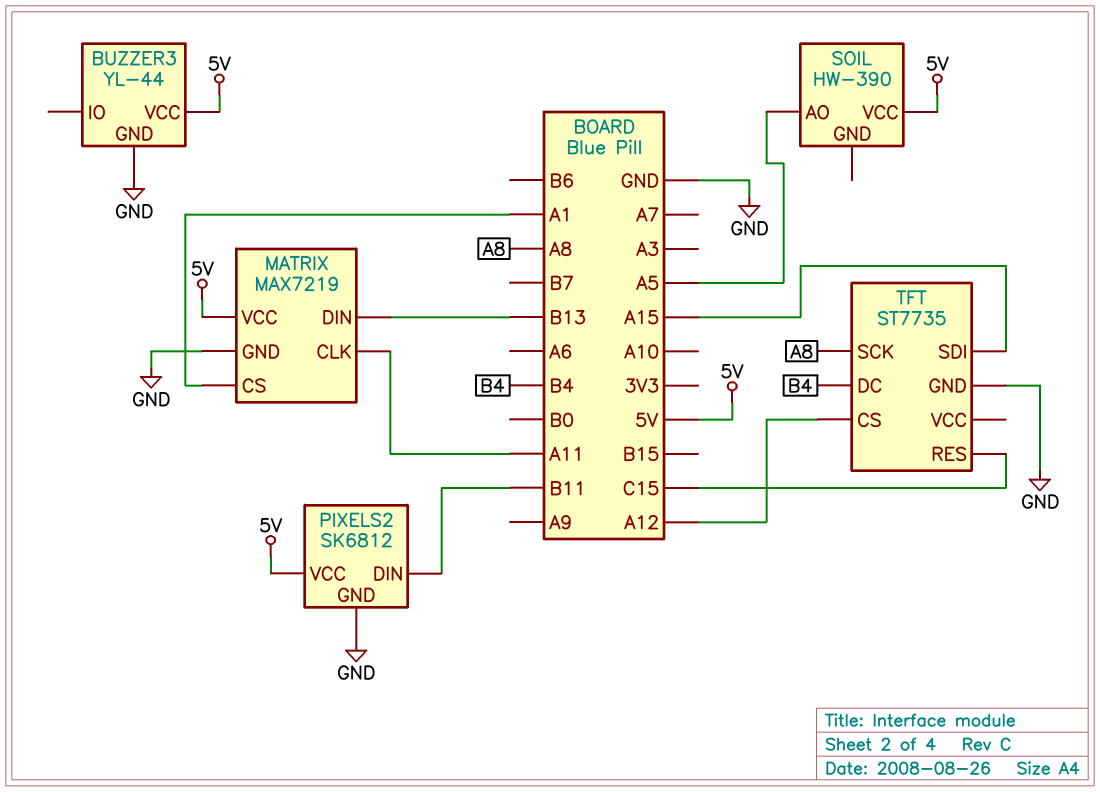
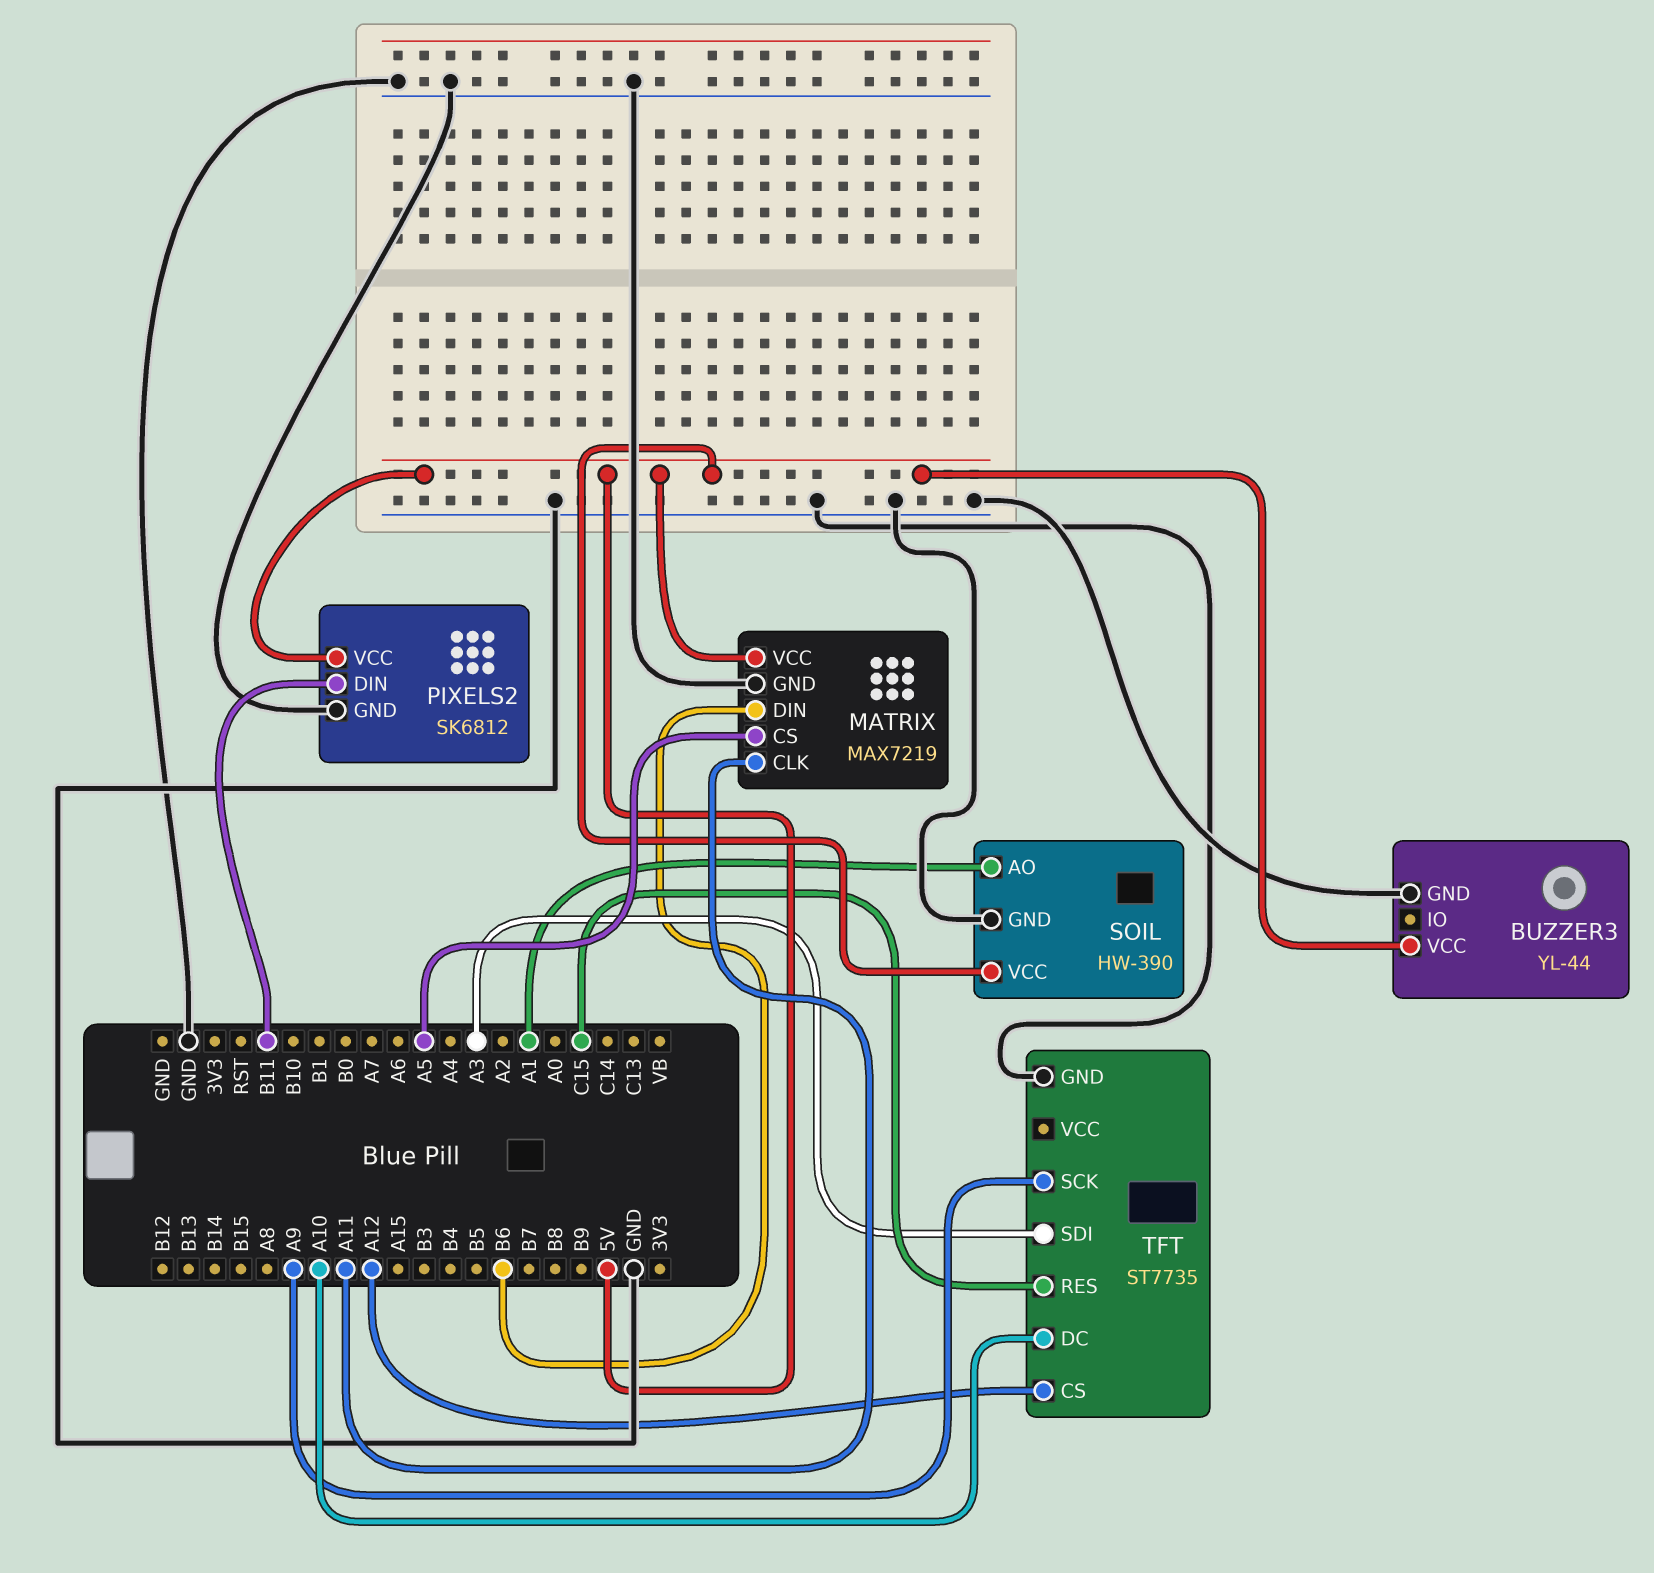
MATRIX pin CS: A1 -> A5
MATRIX pin DIN: B13 -> B6
SOIL pin AO: A5 -> A1
SOIL pin GND: none -> GND
TFT pin DC: B4 -> A10
TFT pin SCK: A8 -> A9
TFT pin SDI: A15 -> A3

